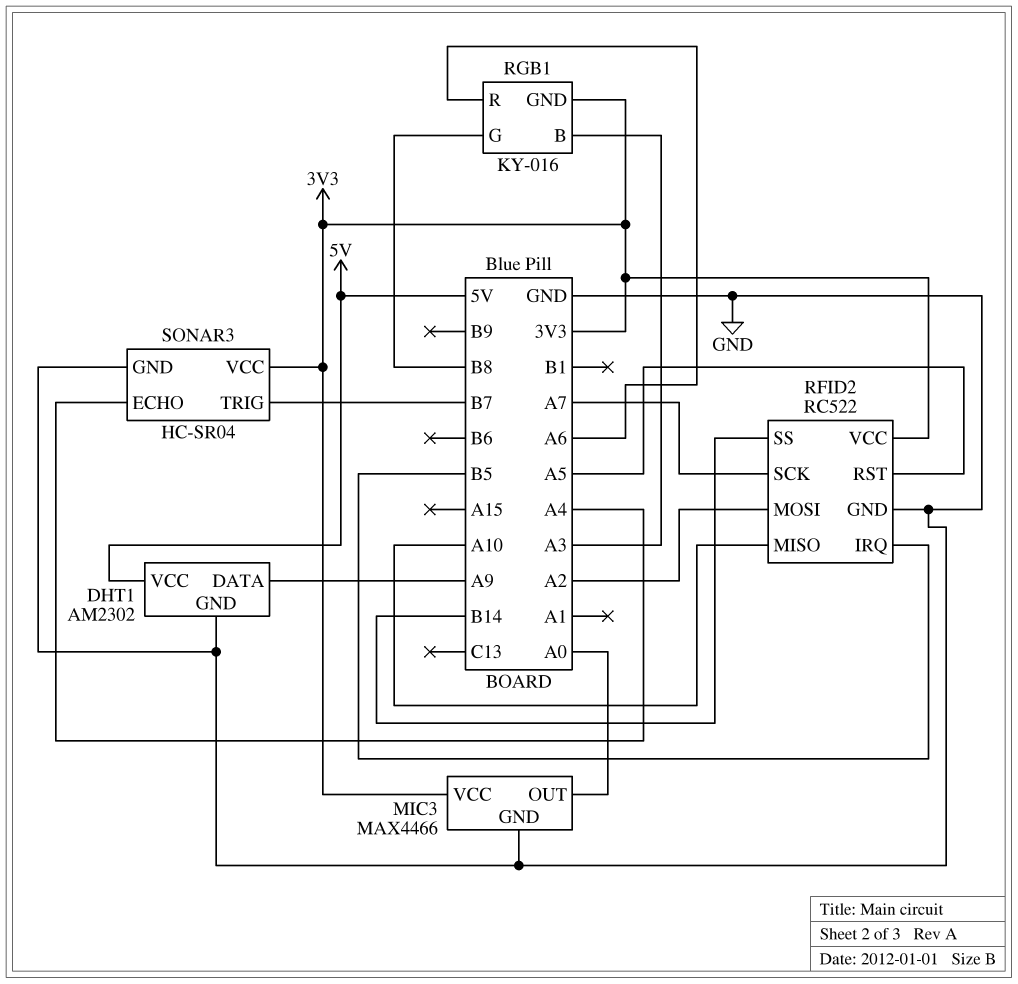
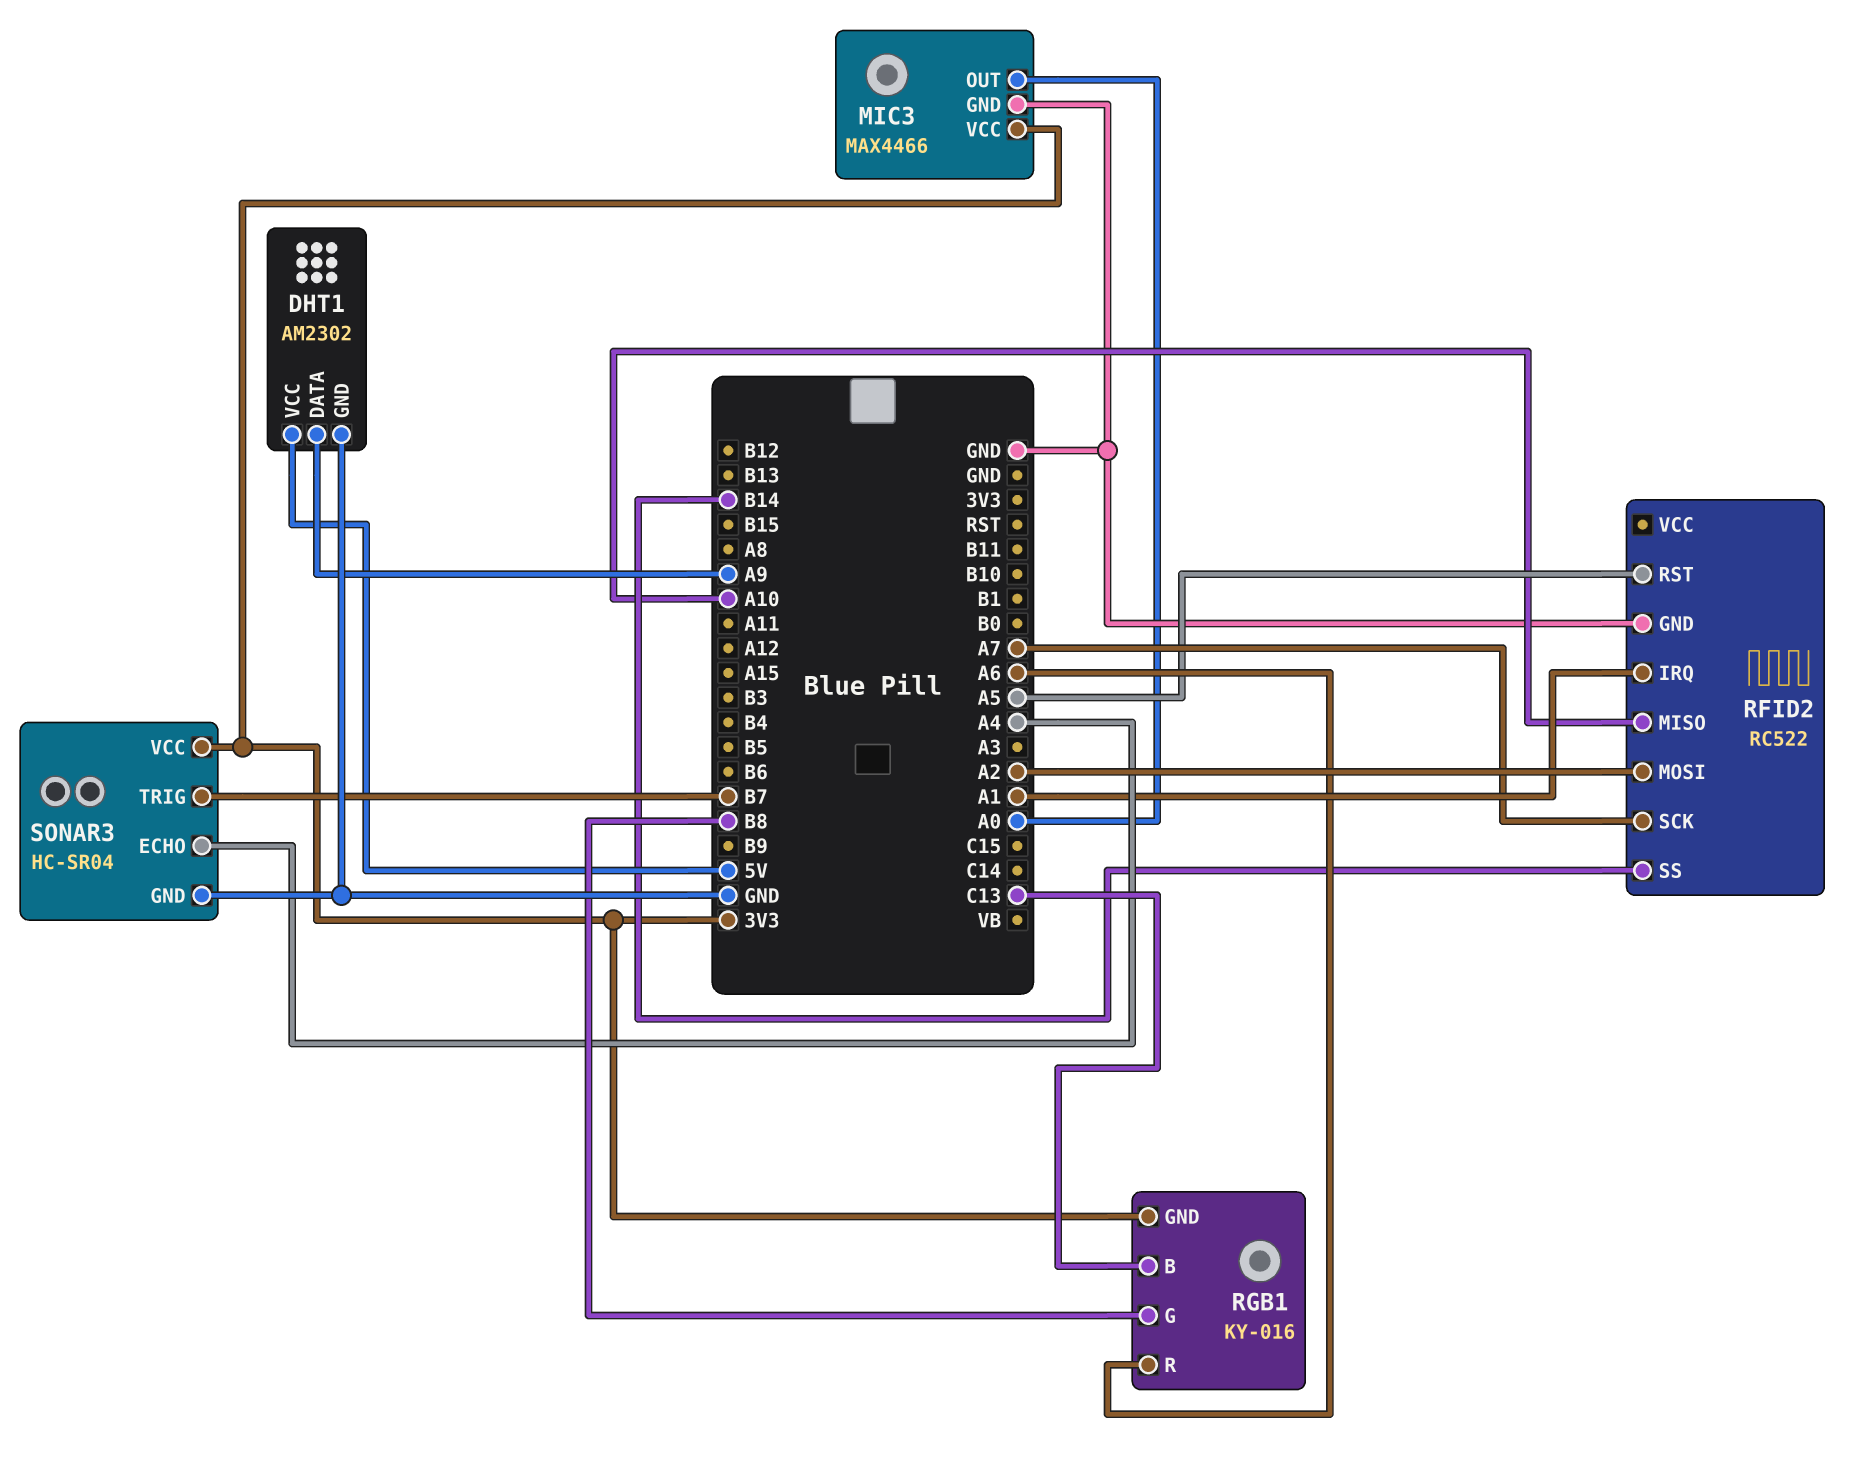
RFID2 pin IRQ: B5 -> A1
RFID2 pin VCC: 3V3 -> none
RGB1 pin B: A3 -> C13

